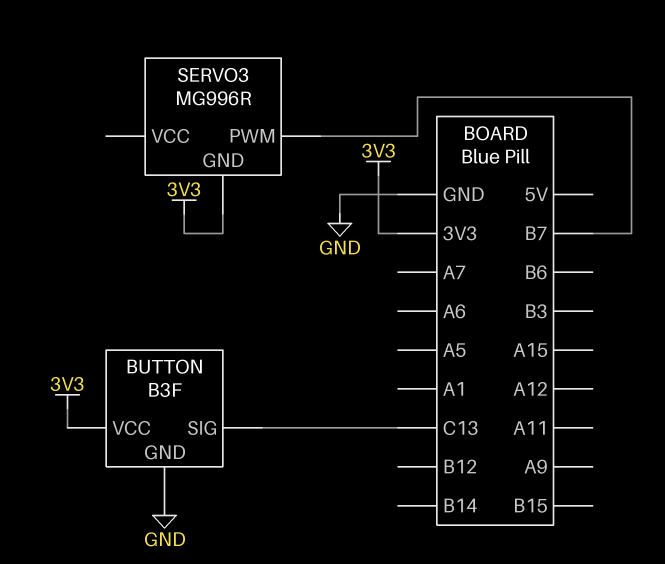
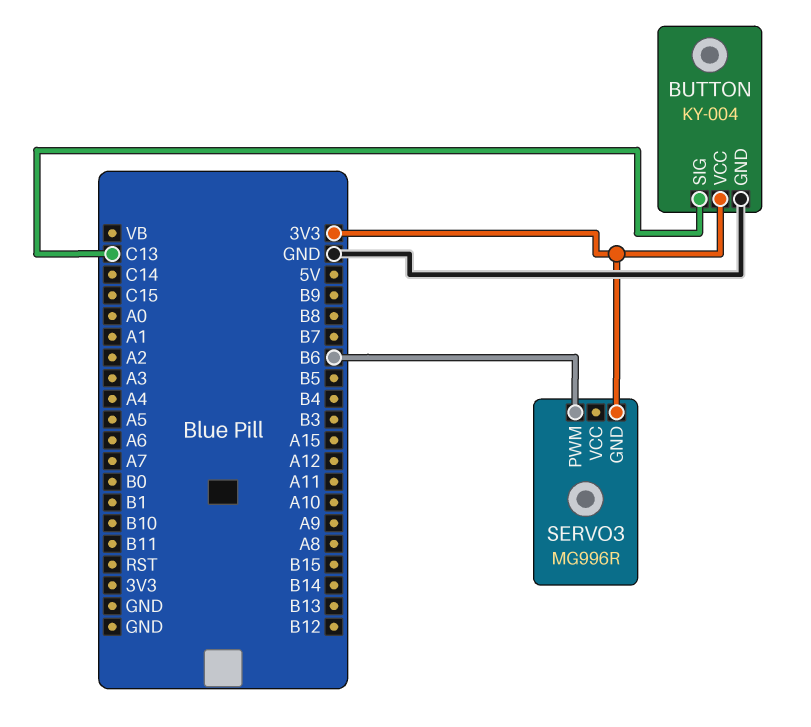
BUTTON: B3F -> KY-004
SERVO3 pin PWM: B7 -> B6

